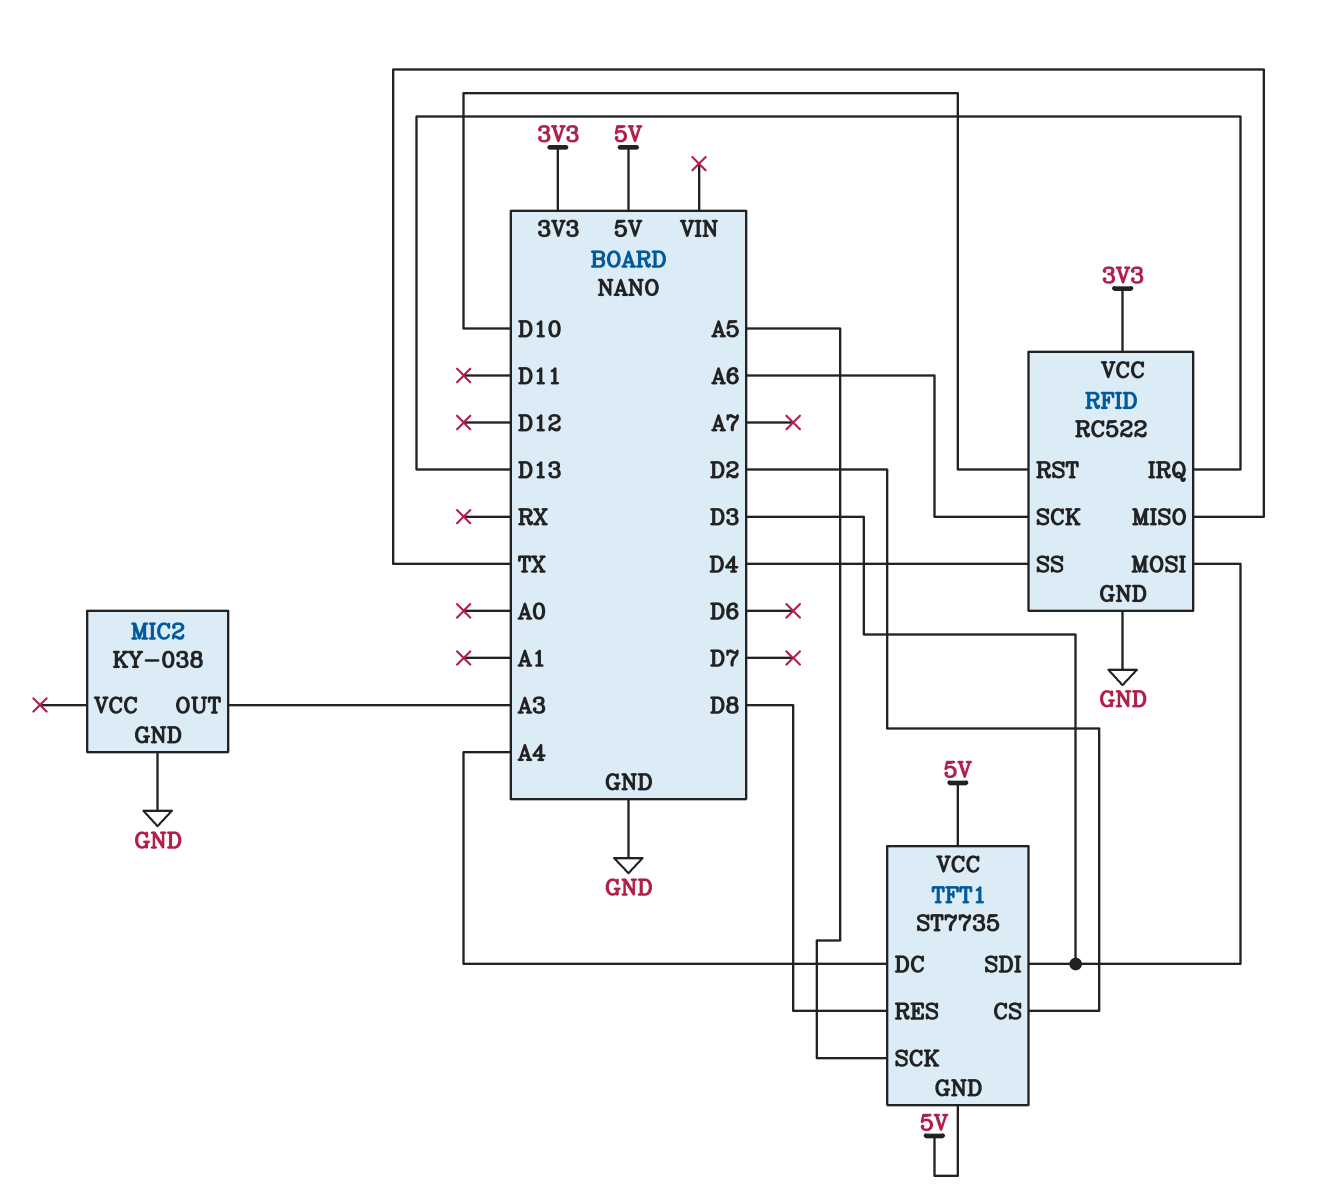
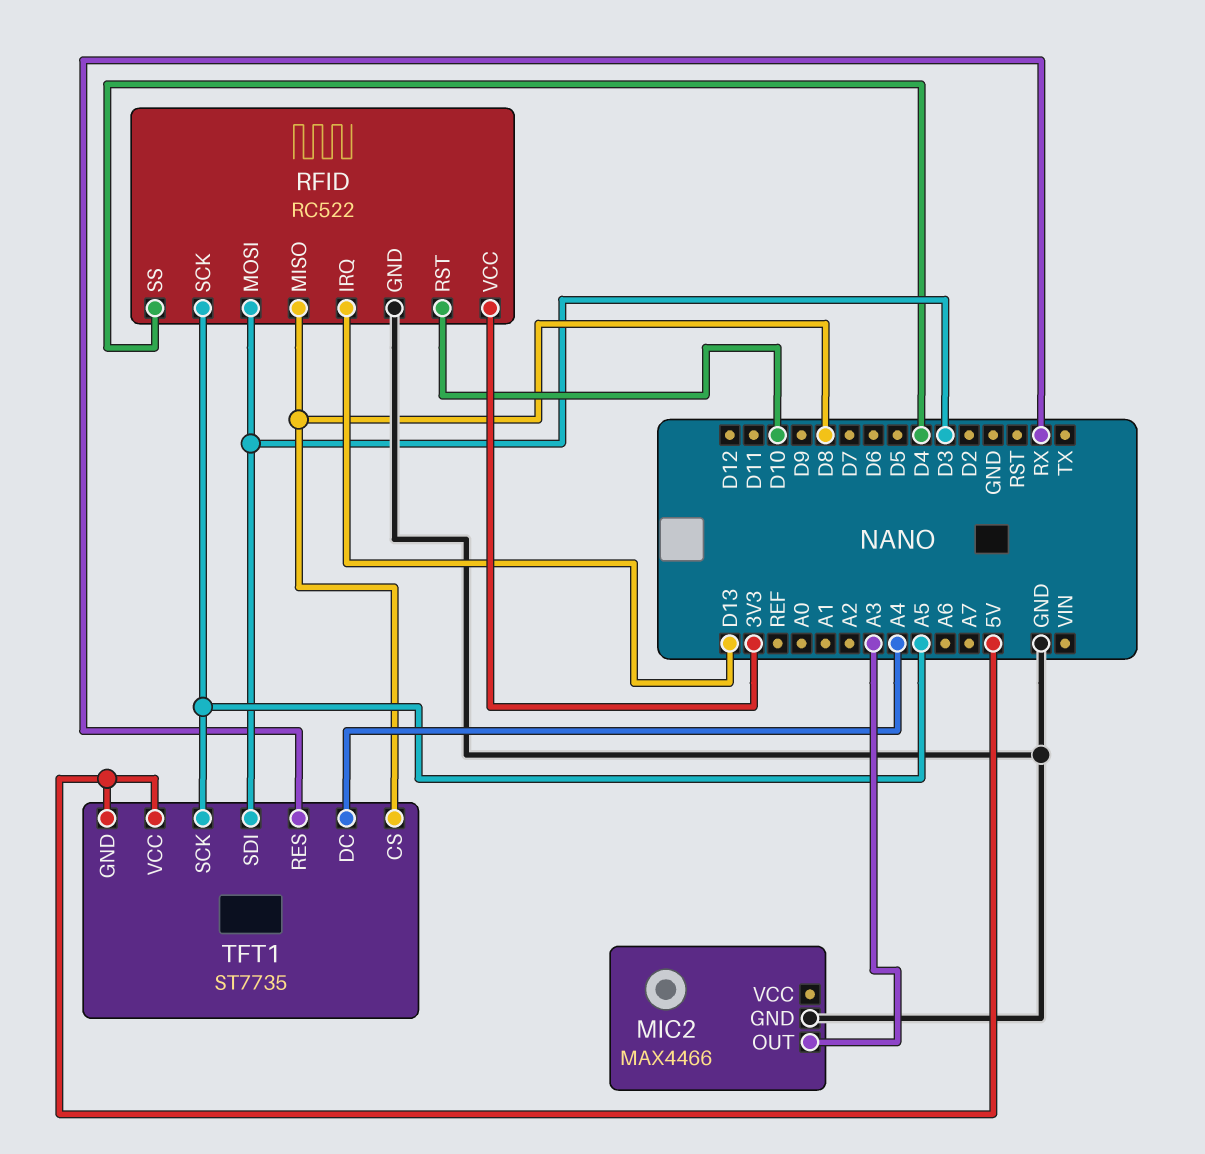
MIC2: KY-038 -> MAX4466
RFID pin MISO: TX -> D8
RFID pin SCK: A6 -> A5
TFT1 pin CS: D2 -> D8
TFT1 pin RES: D8 -> RX

